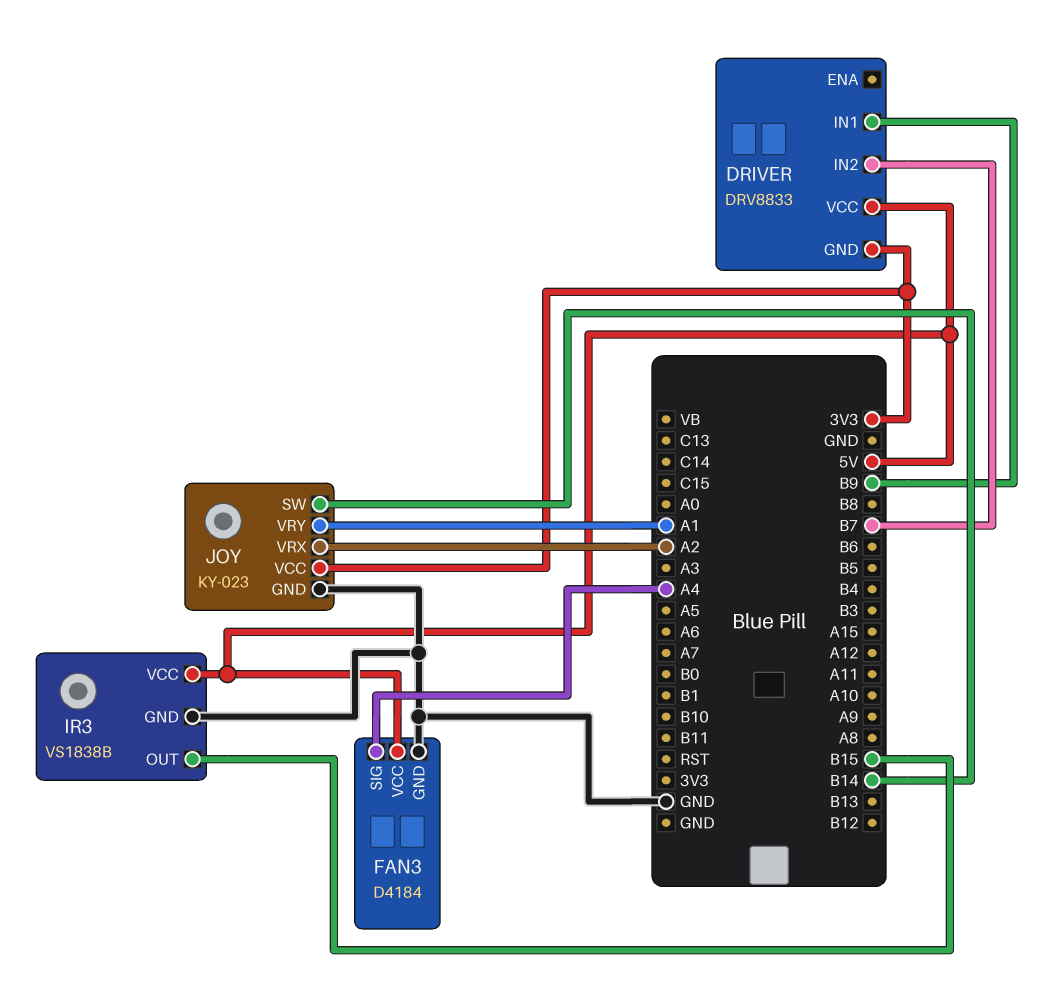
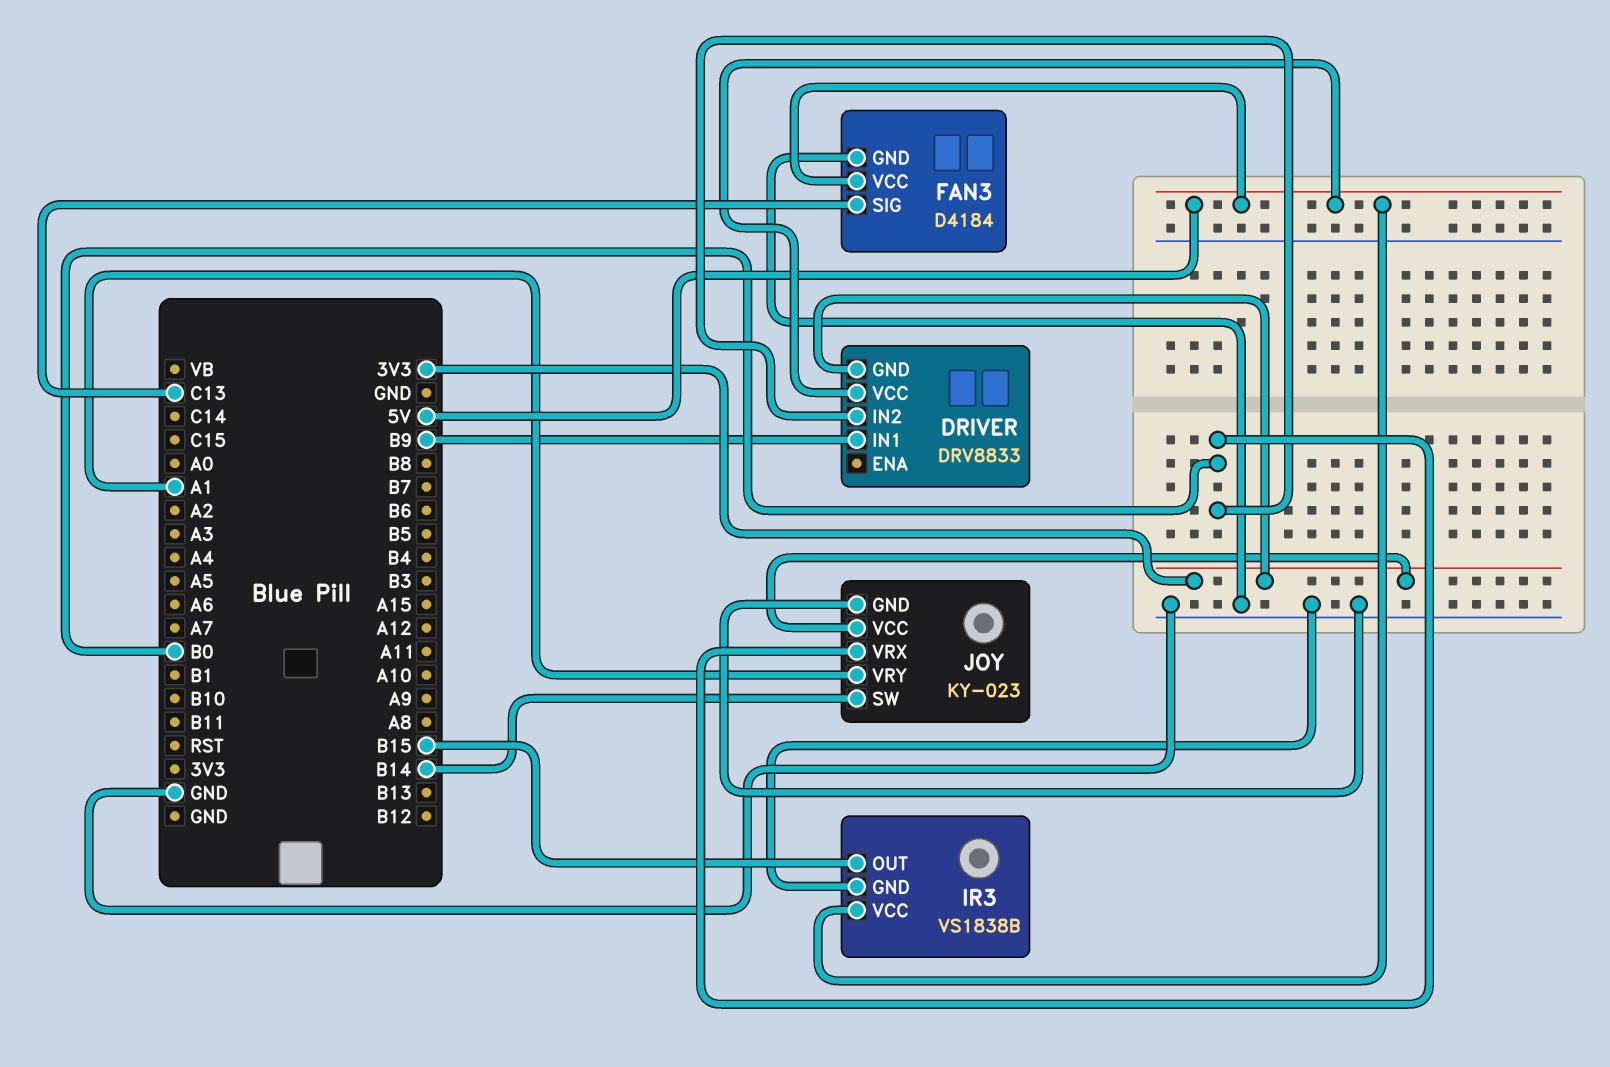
DRIVER pin IN2: B7 -> B0
FAN3 pin SIG: A4 -> C13
JOY pin VRX: A2 -> B0

